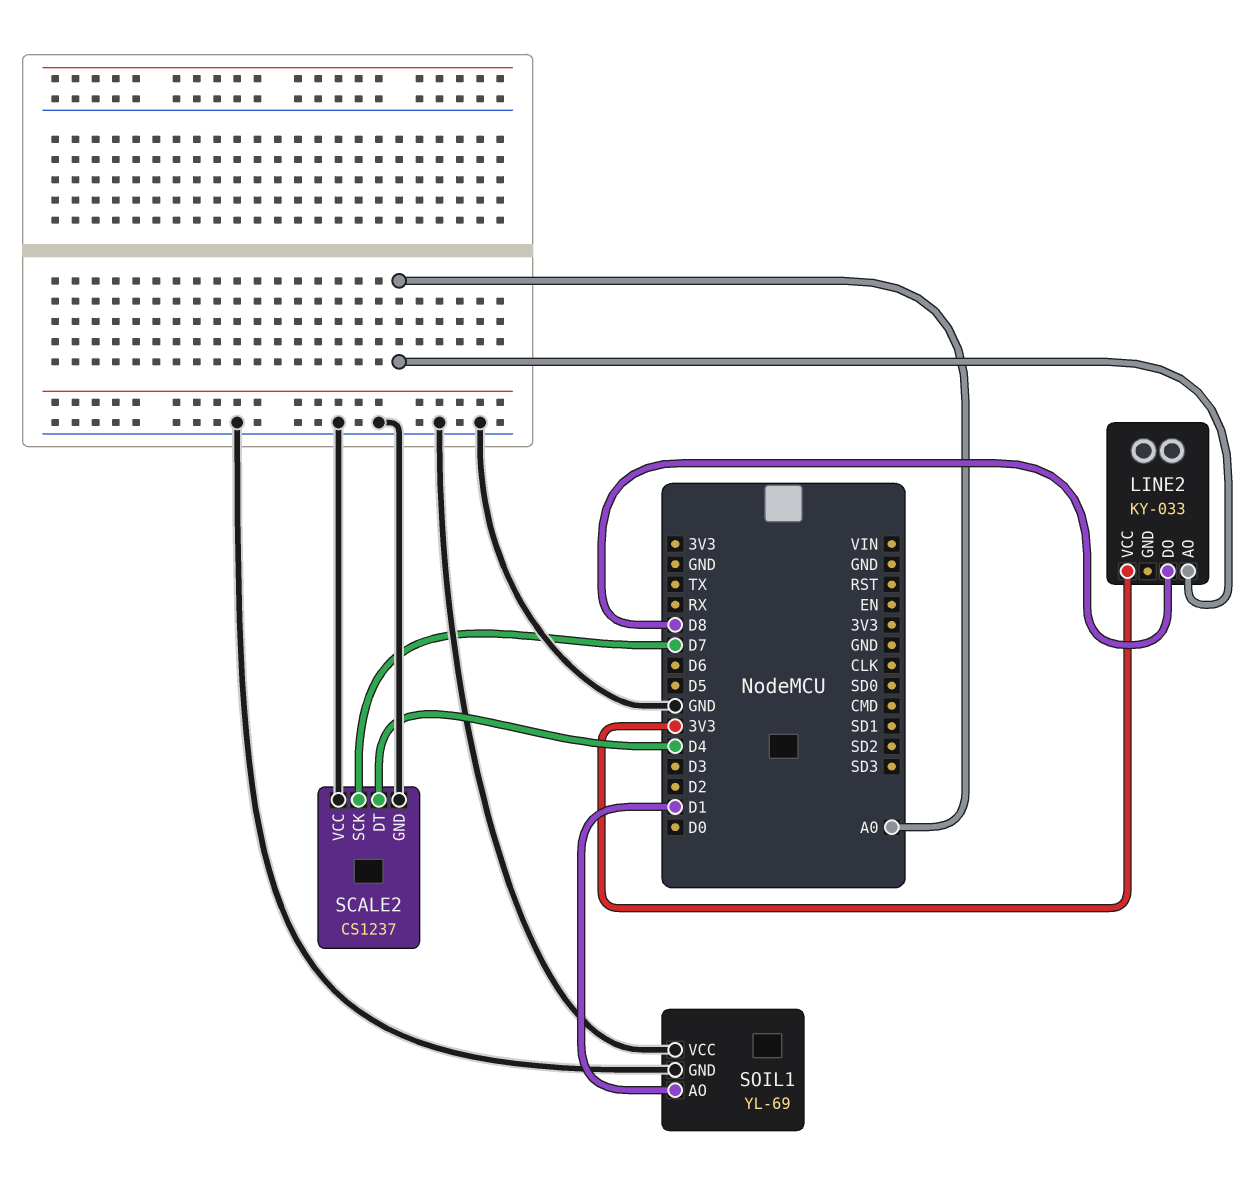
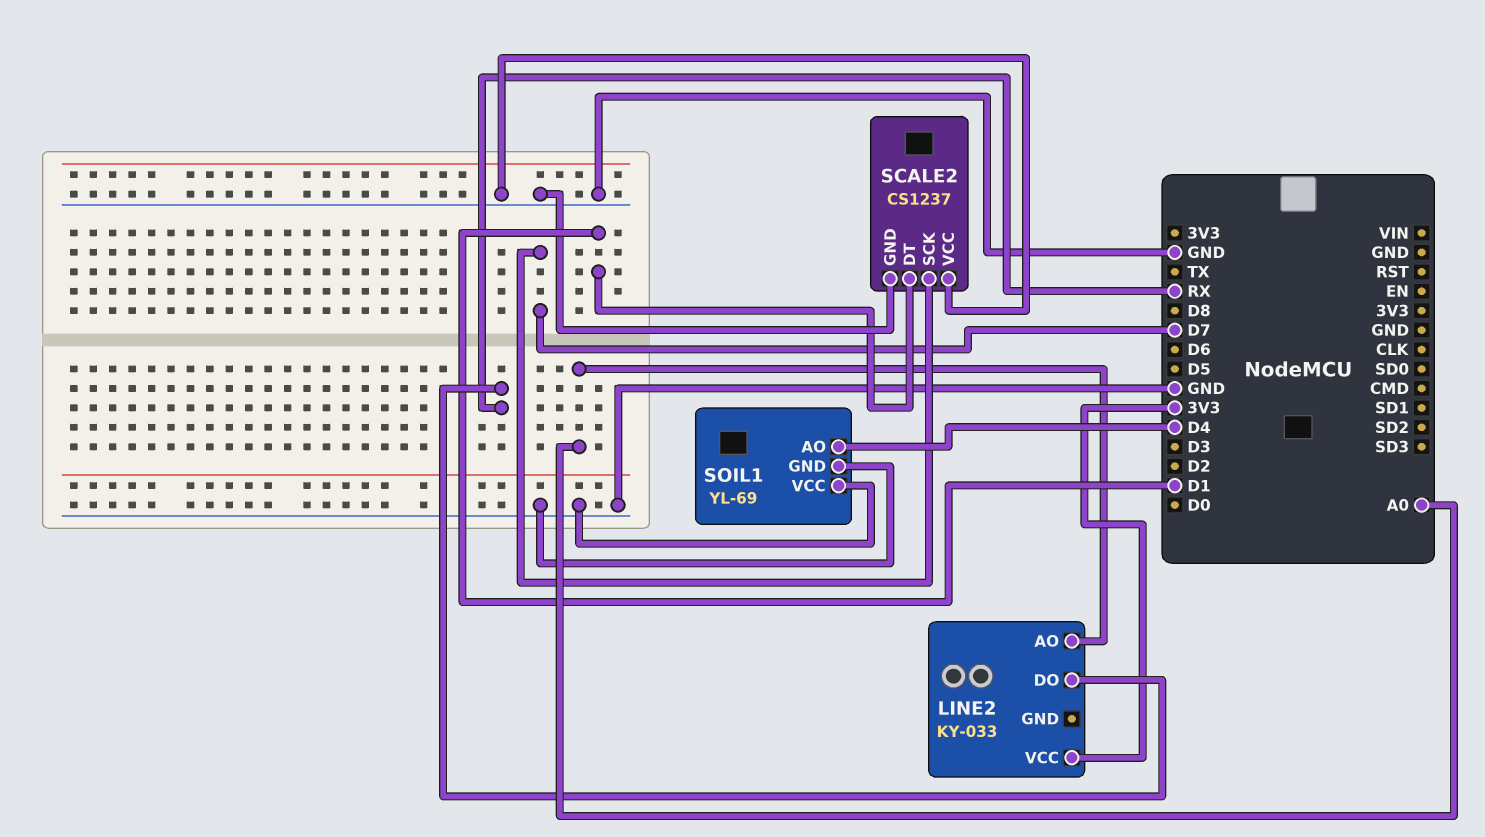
LINE2 pin DO: D8 -> RX
SCALE2 pin DT: D4 -> D1
SOIL1 pin AO: D1 -> D4

